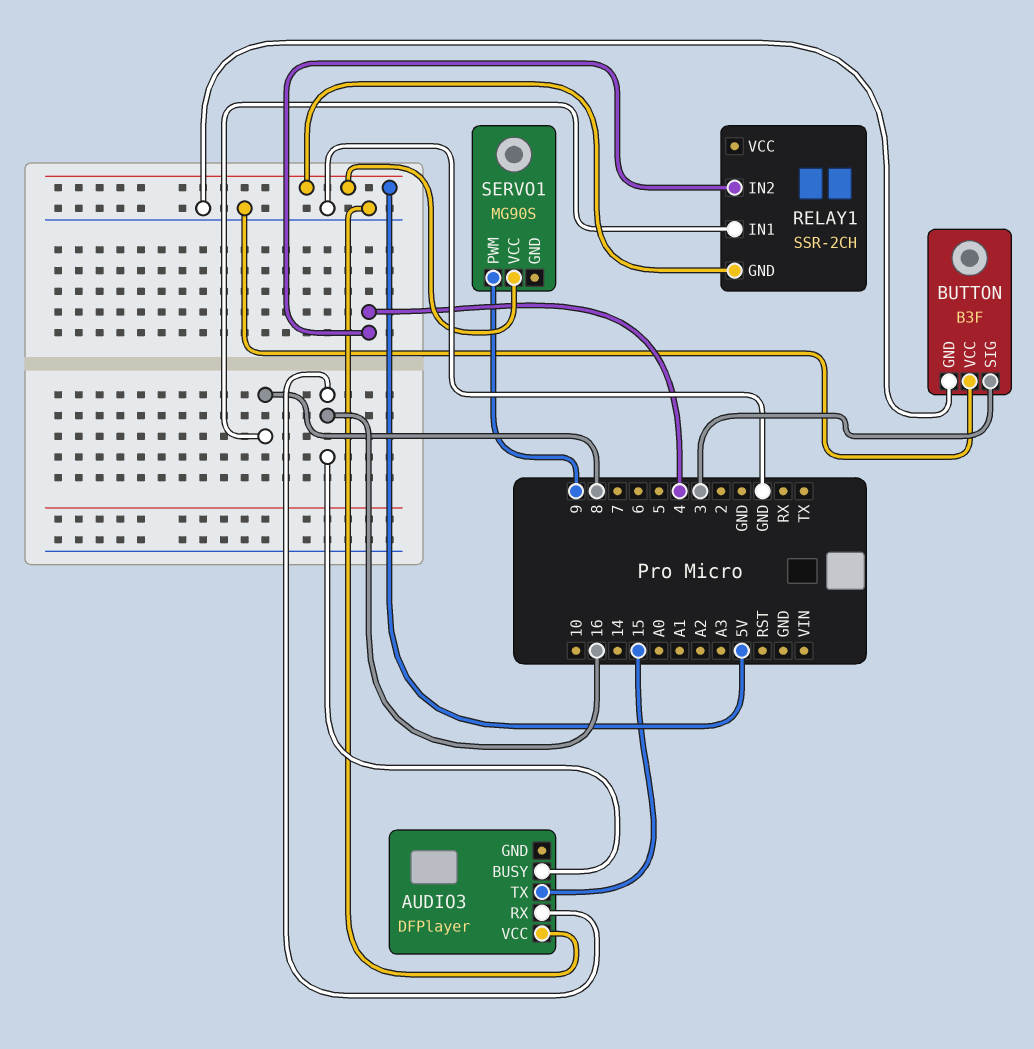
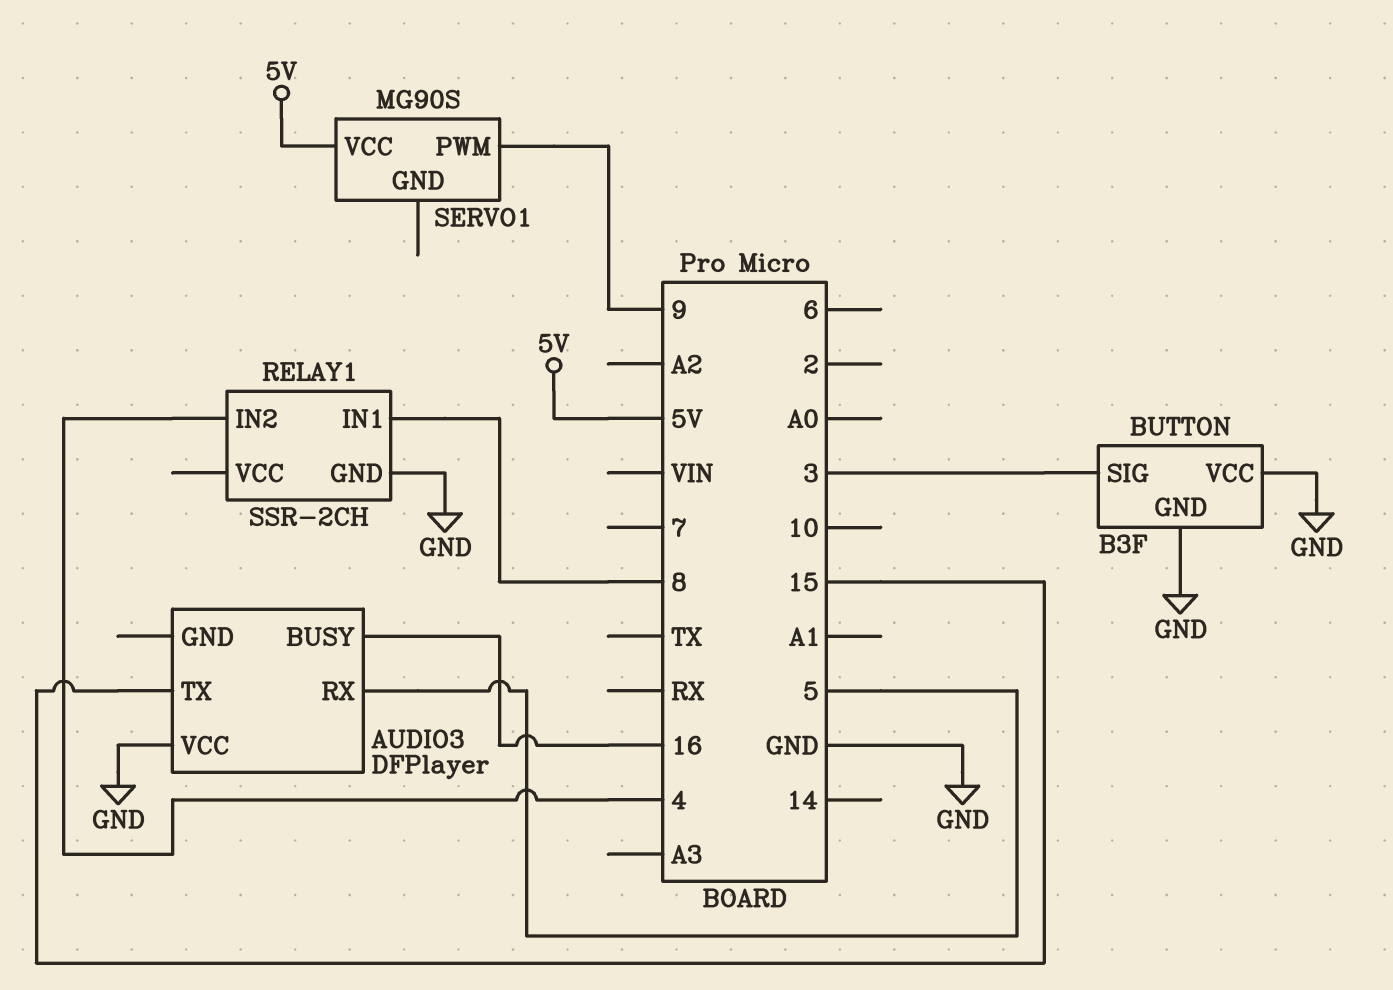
AUDIO3 pin RX: 16 -> 5
RELAY1 pin GND: 5V -> GND

